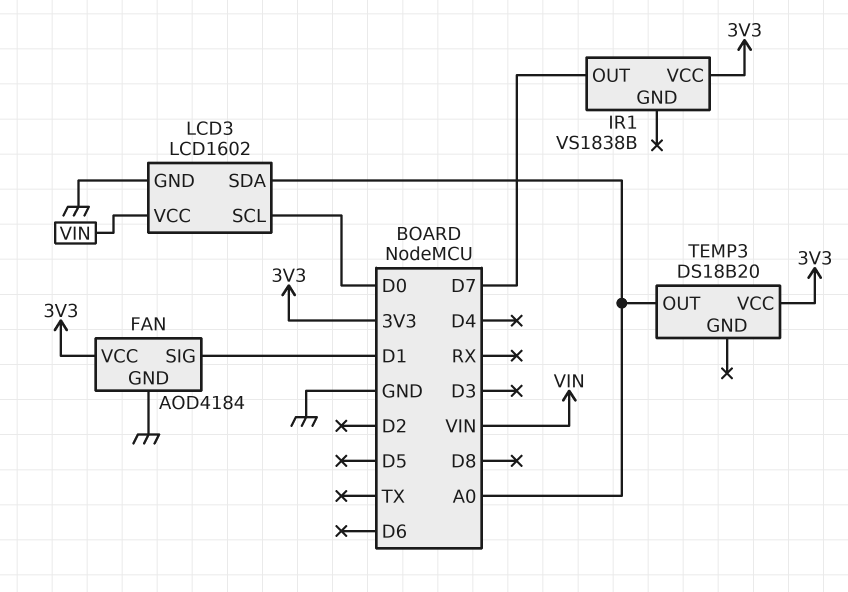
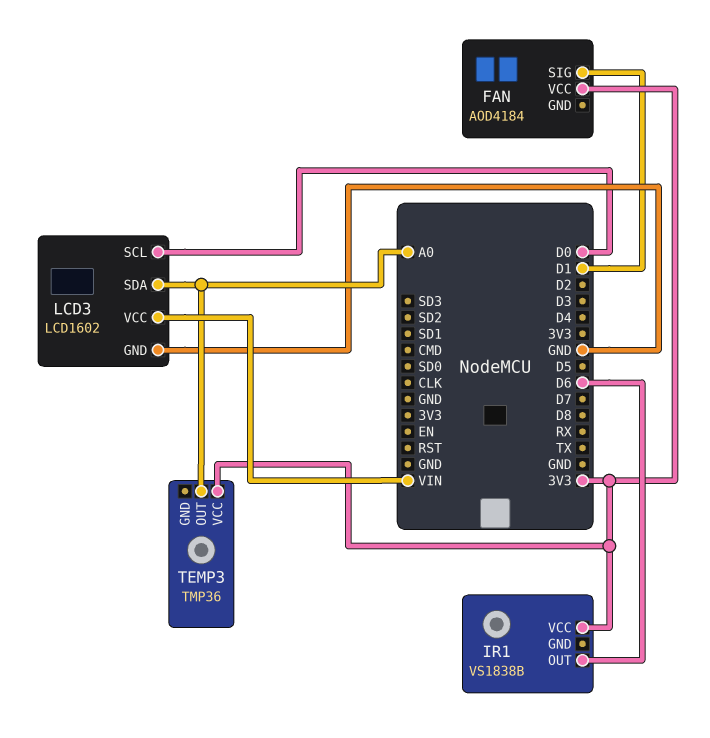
FAN pin GND: GND -> none
IR1 pin OUT: D7 -> D6
TEMP3: DS18B20 -> TMP36

